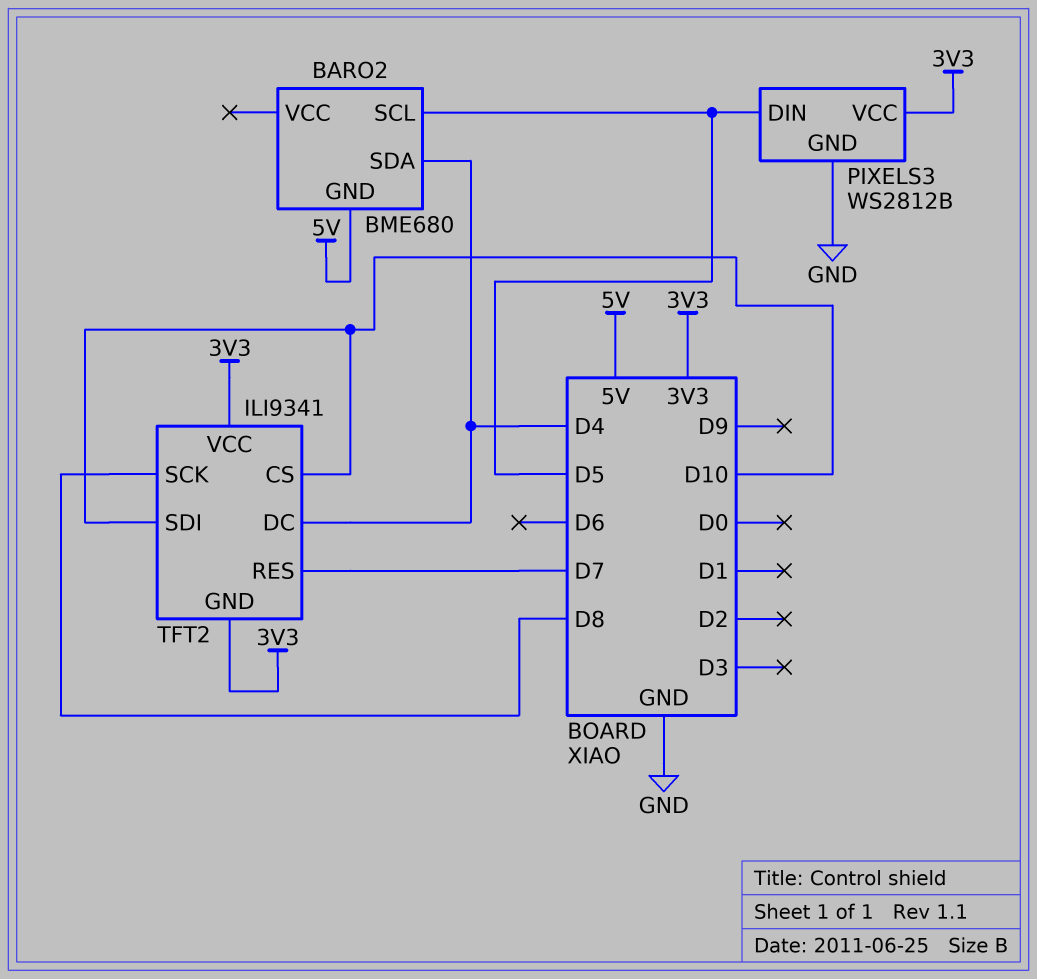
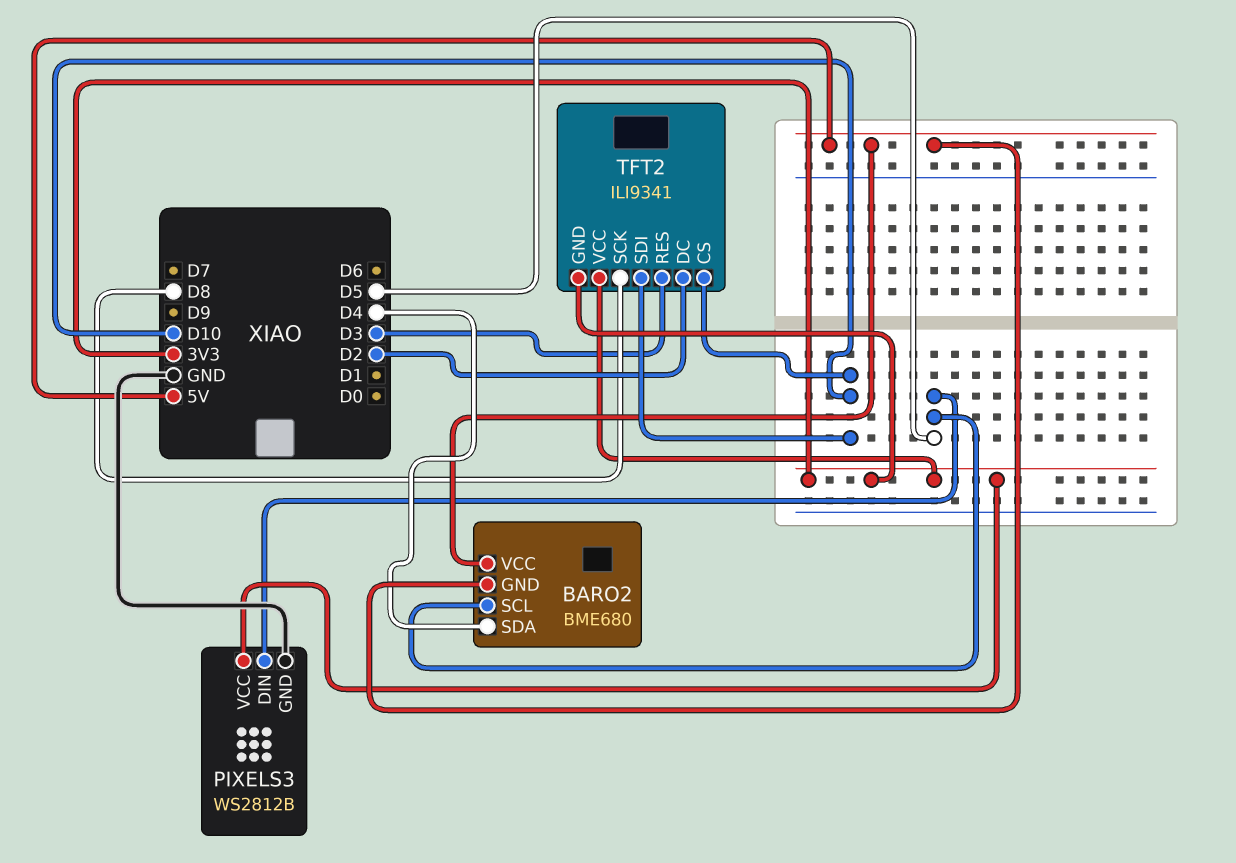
BARO2 pin VCC: none -> 5V
TFT2 pin DC: D4 -> D2
TFT2 pin RES: D7 -> D3

